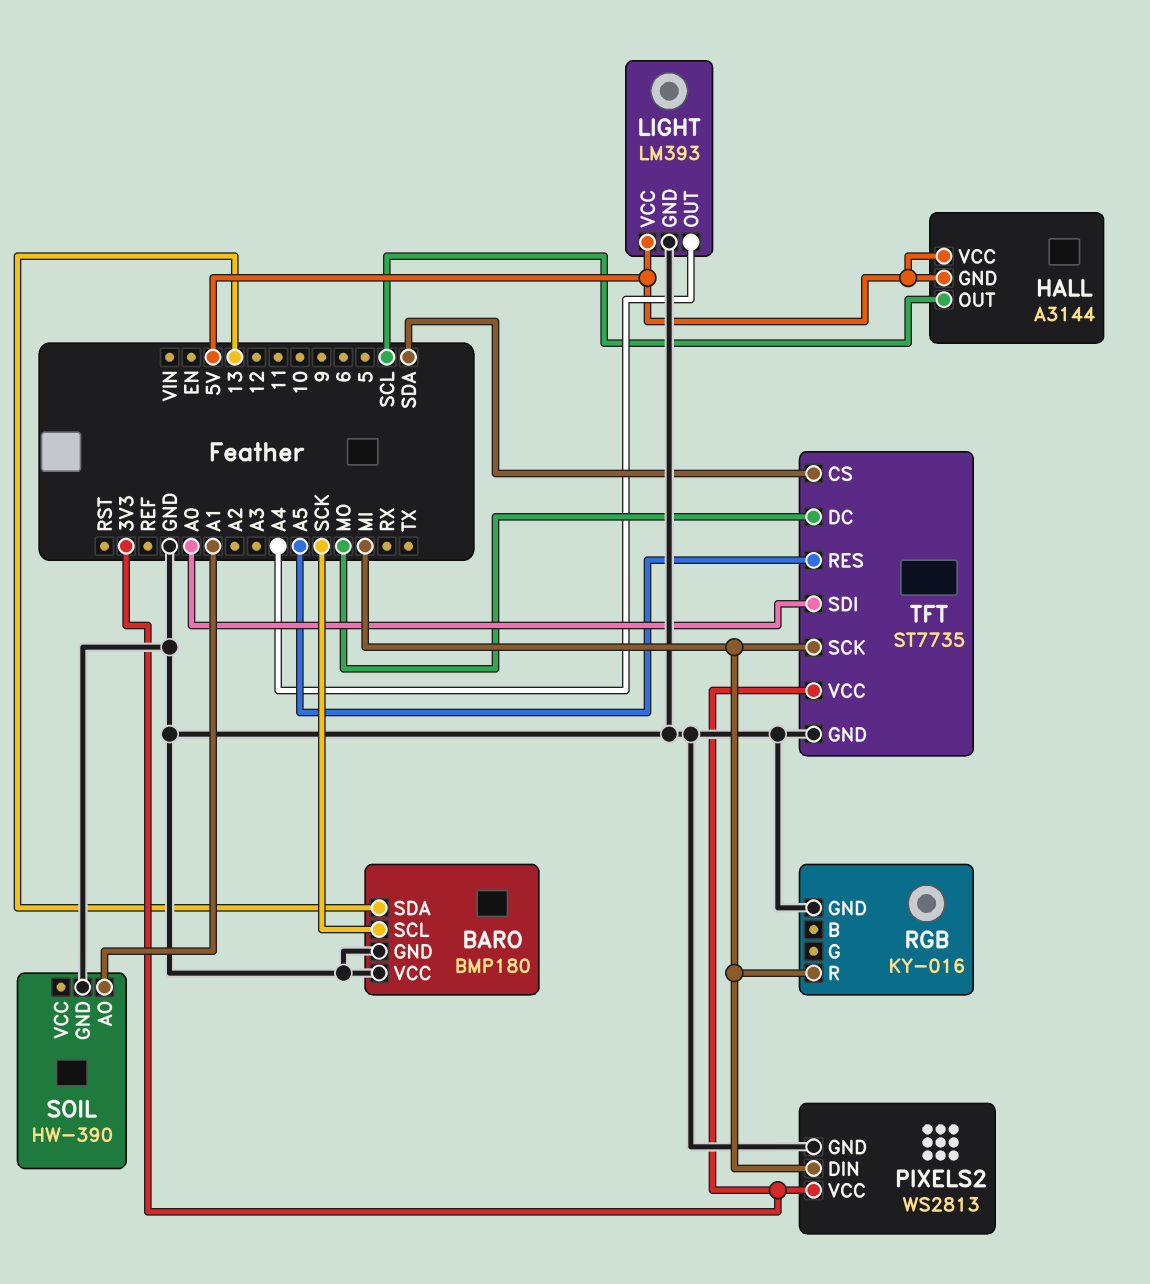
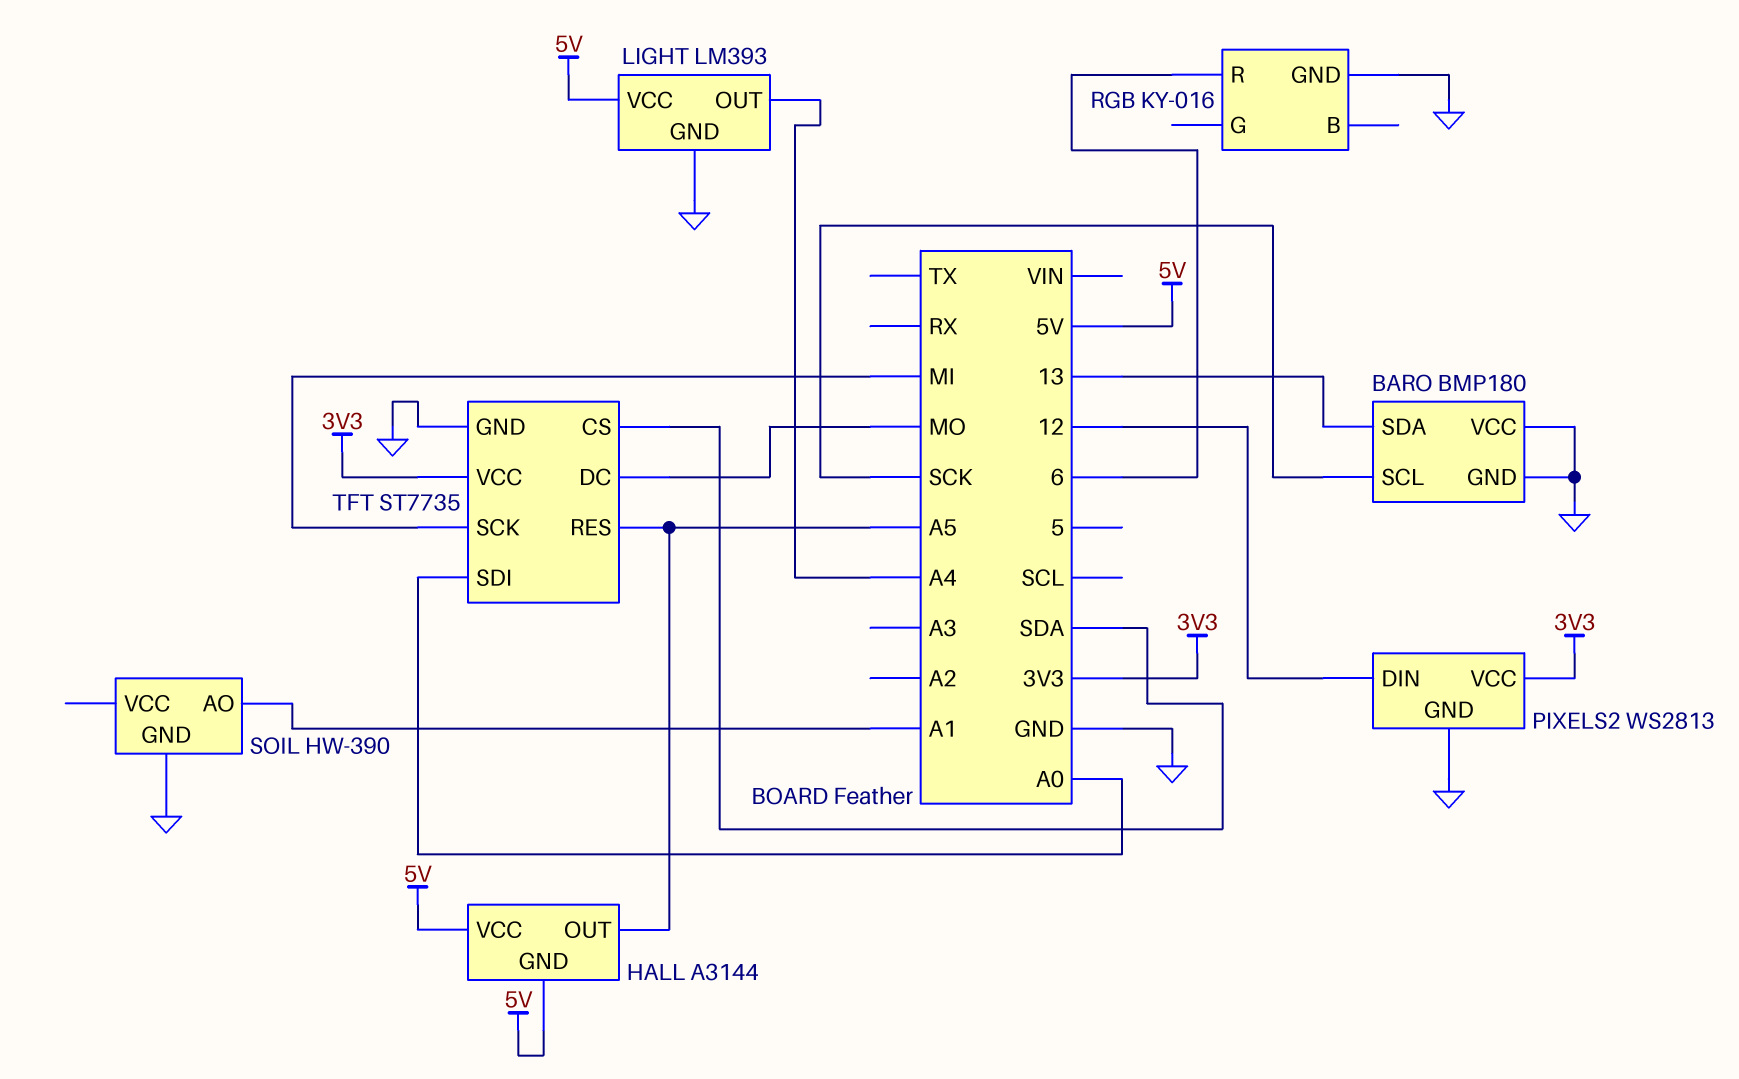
HALL pin OUT: SCL -> A5
PIXELS2 pin DIN: MI -> 12
RGB pin R: MI -> 6

